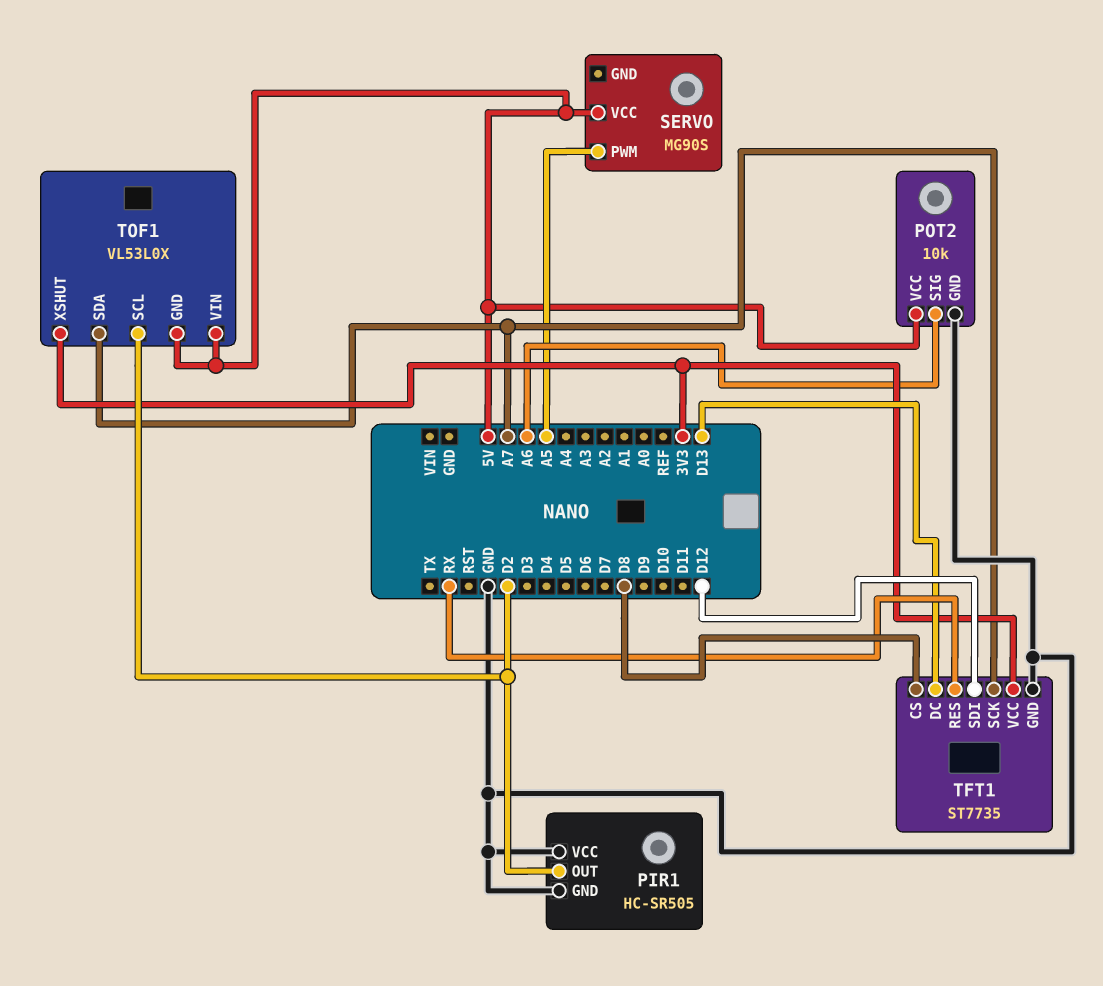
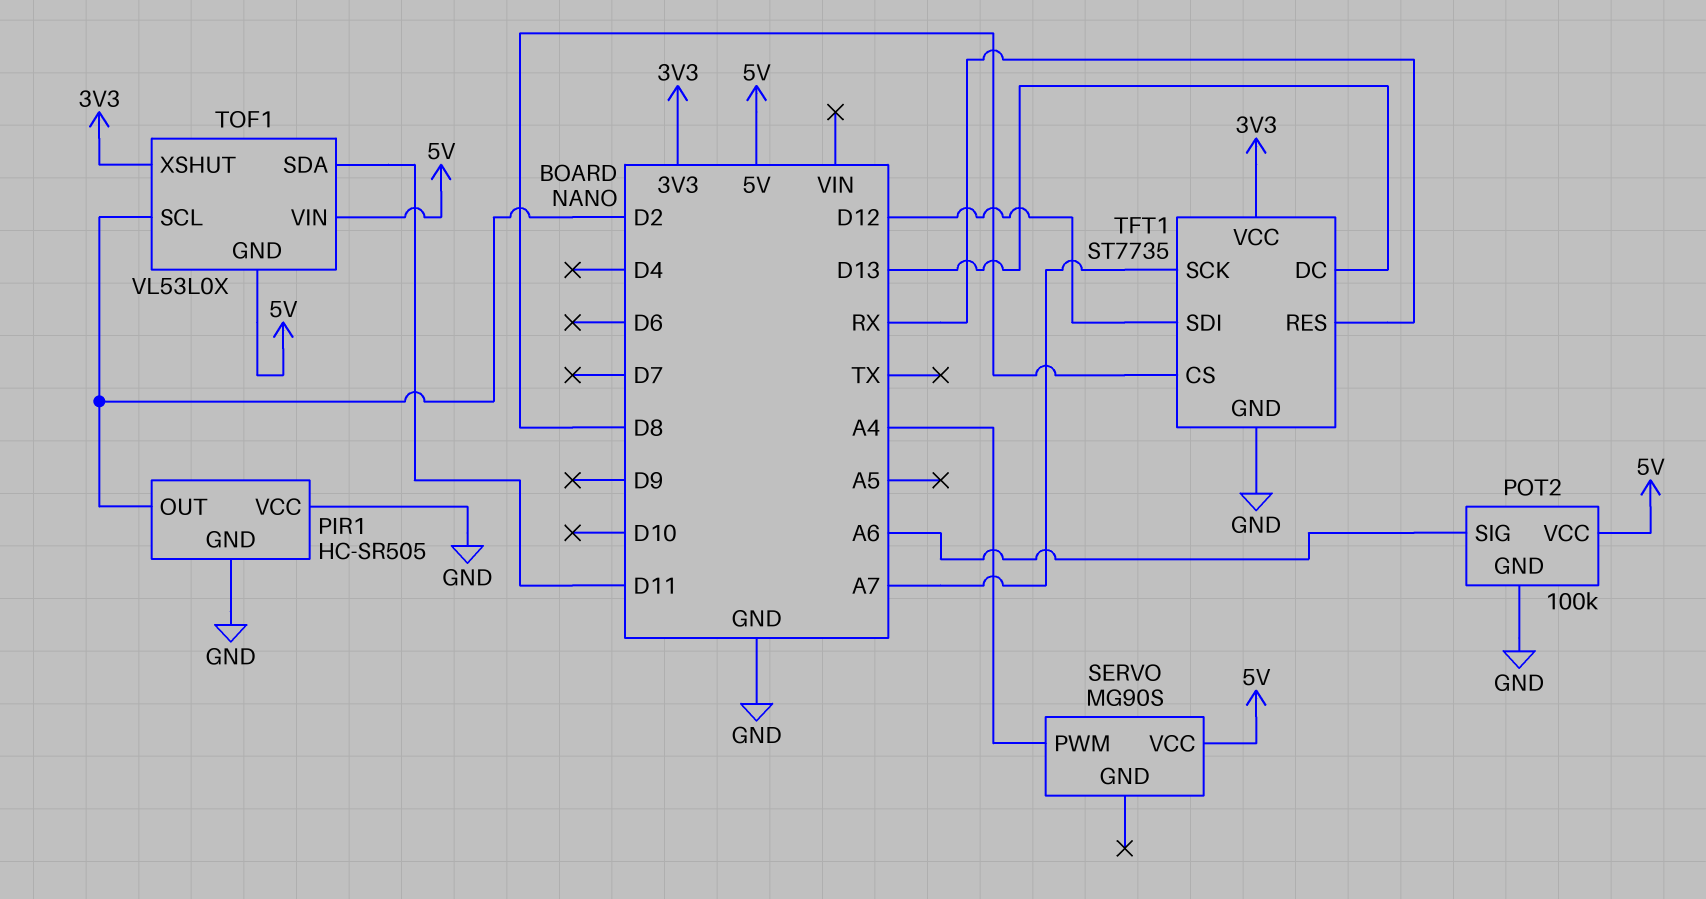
POT2: 10k -> 100k
SERVO pin PWM: A5 -> A4
TOF1 pin SDA: A7 -> D11

